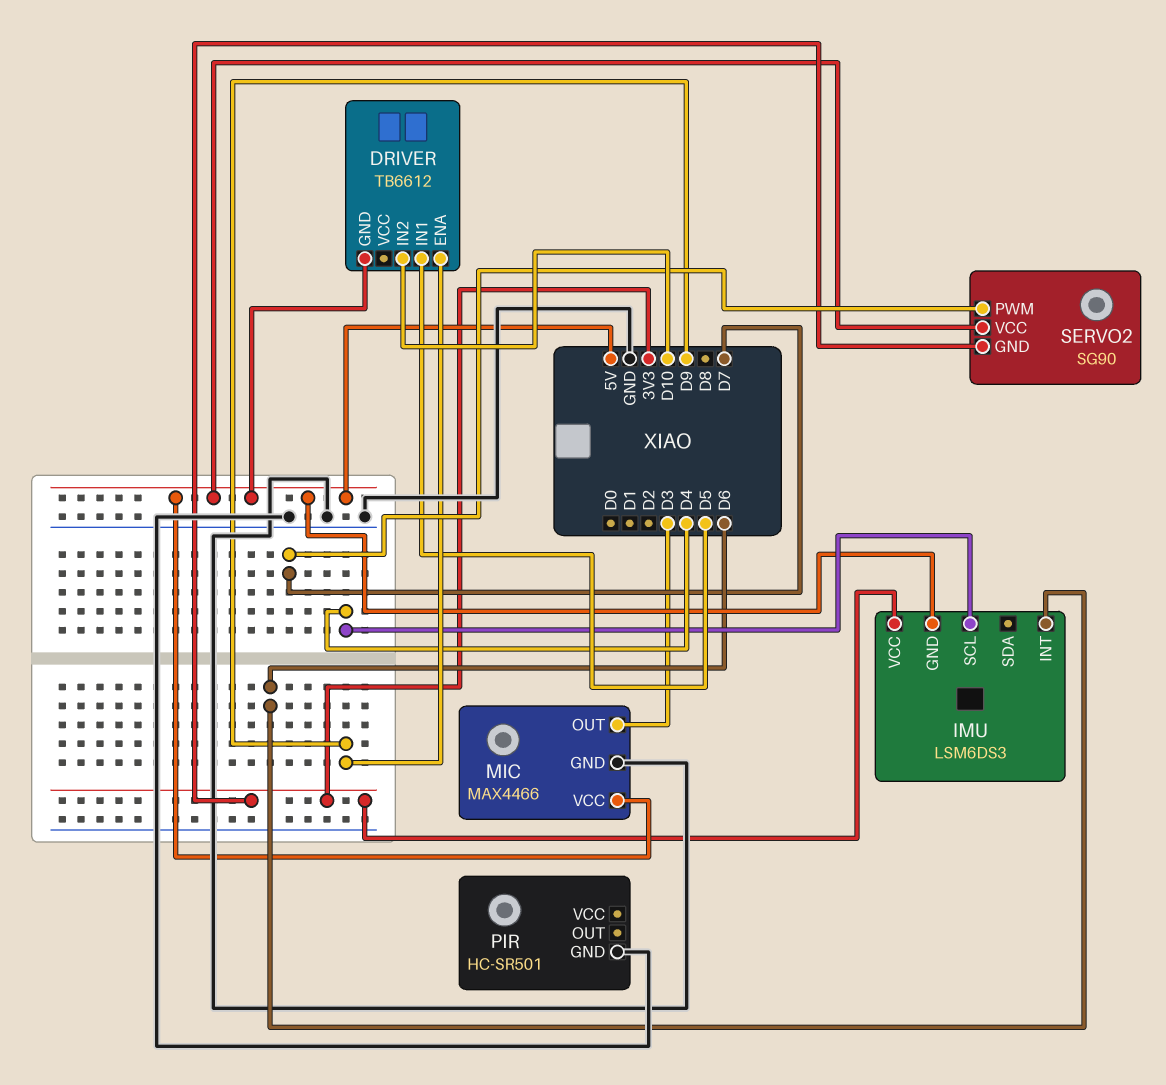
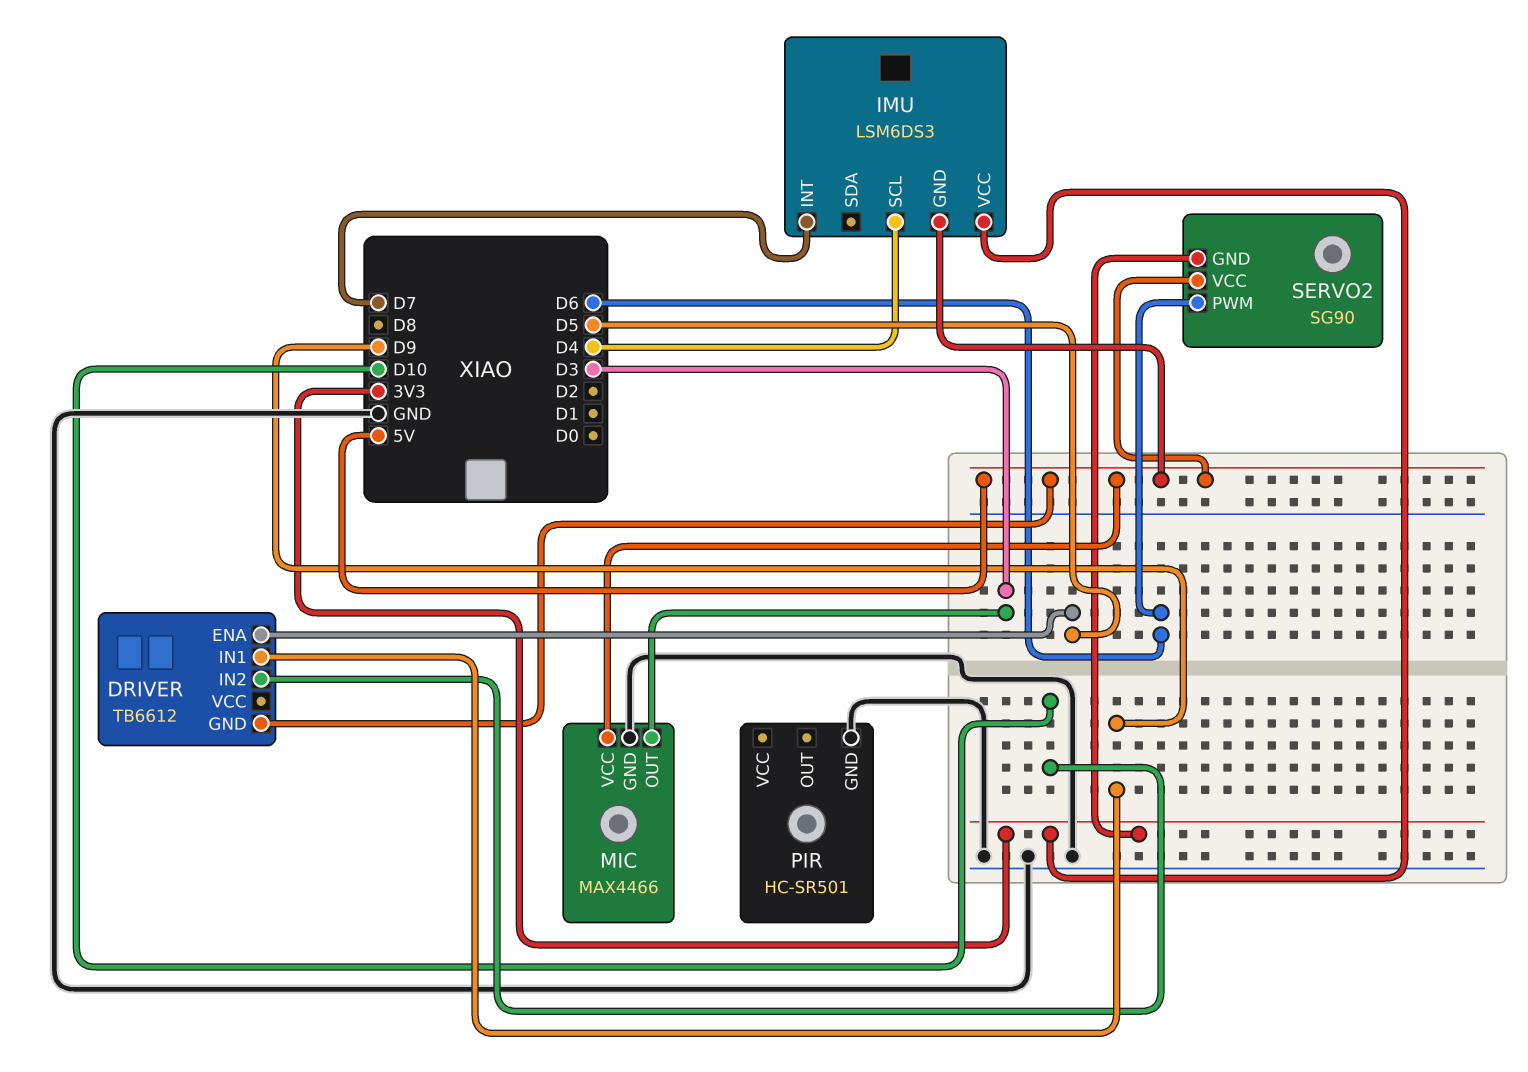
DRIVER pin ENA: D9 -> D5
DRIVER pin IN1: D5 -> D9
IMU pin INT: D6 -> D7
SERVO2 pin PWM: D7 -> D6

